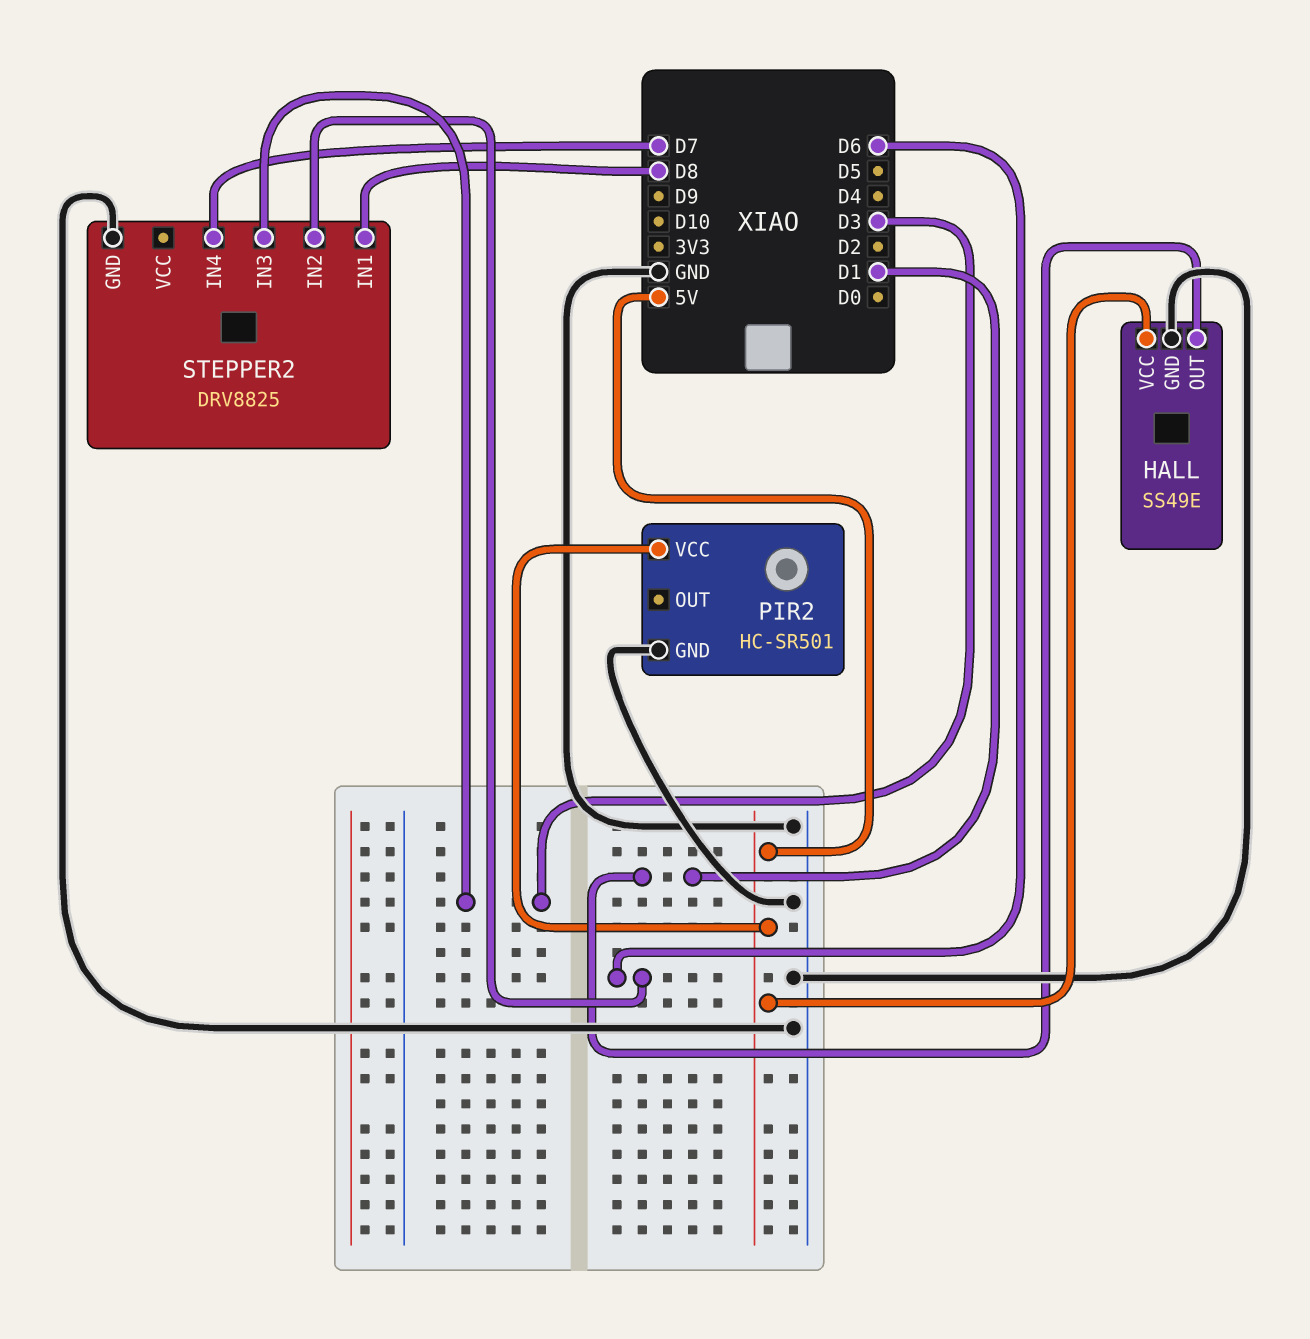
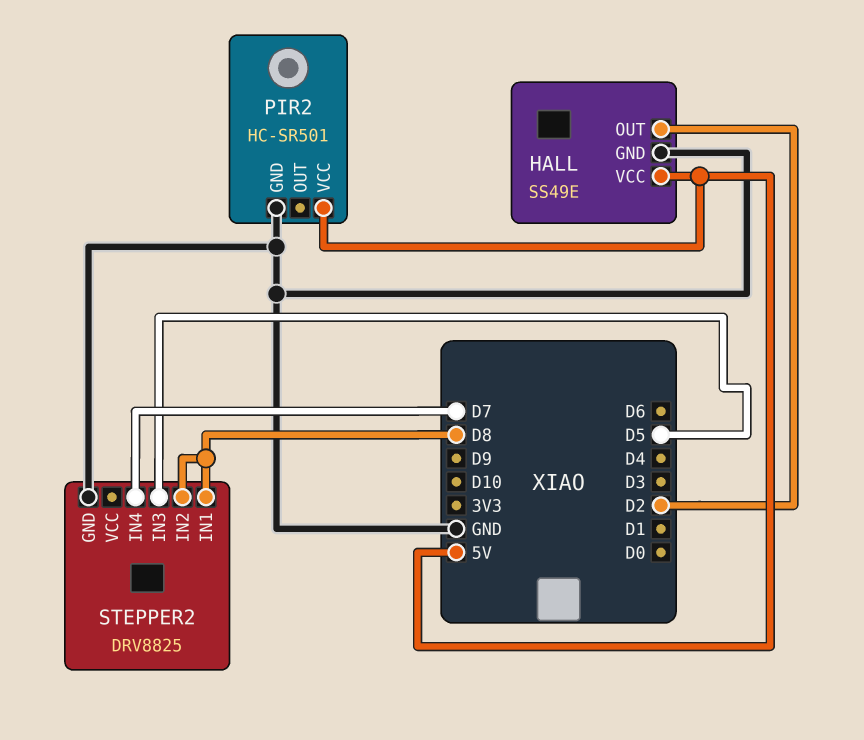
HALL pin OUT: D1 -> D2
STEPPER2 pin IN2: D6 -> D8
STEPPER2 pin IN3: D3 -> D5

